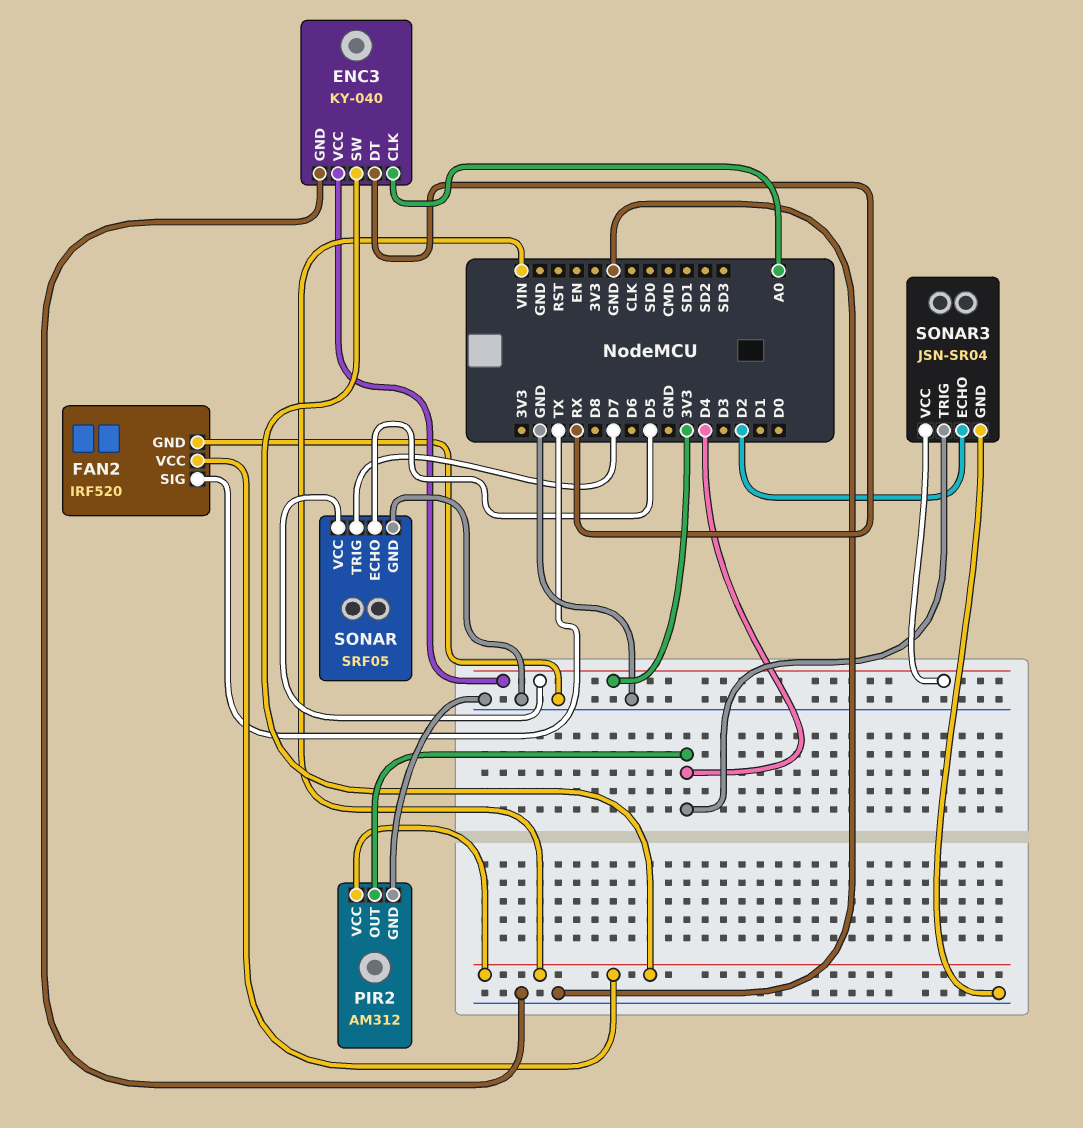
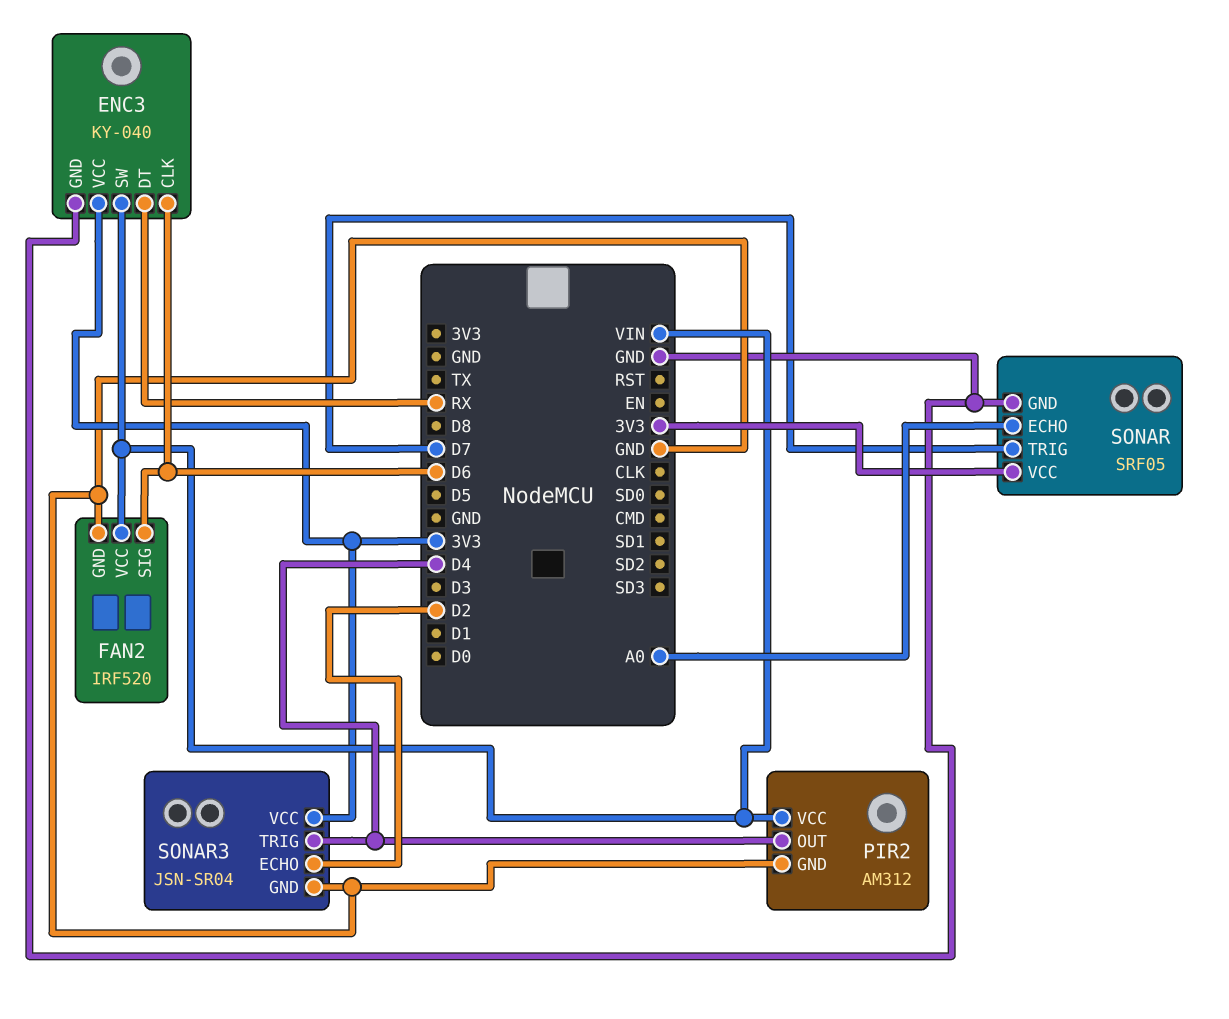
ENC3 pin CLK: A0 -> D6
FAN2 pin SIG: TX -> D6
SONAR pin ECHO: D5 -> A0

